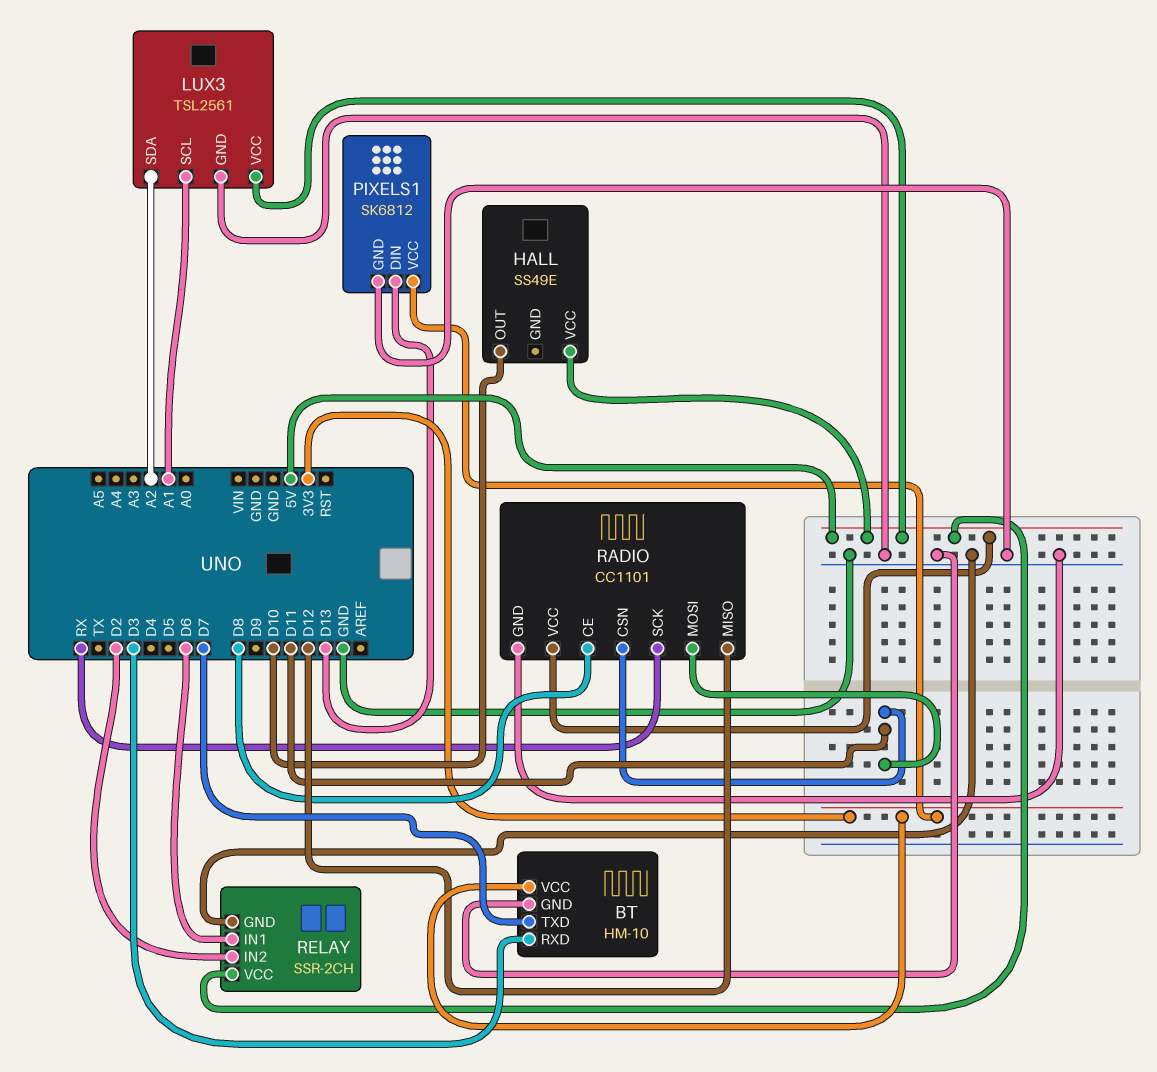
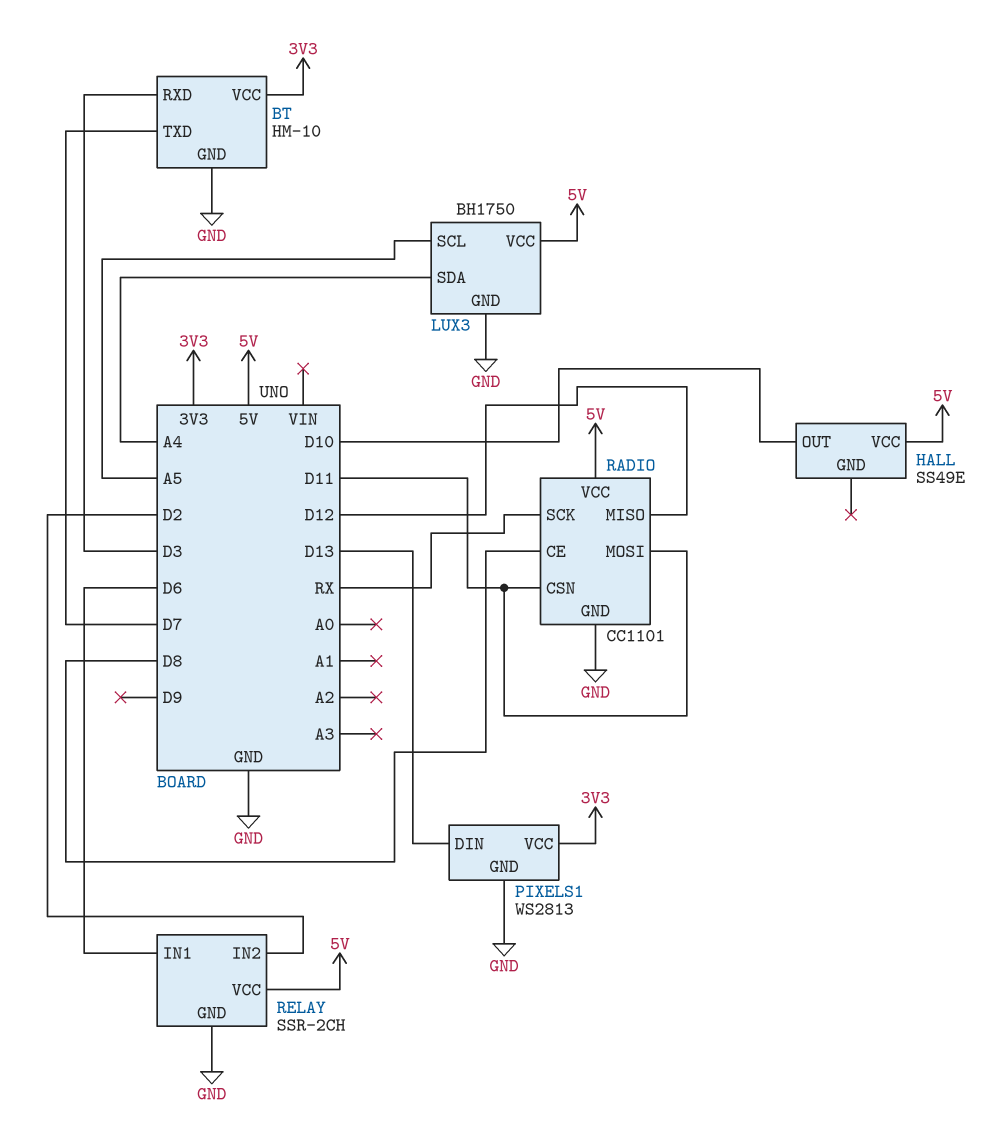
LUX3: TSL2561 -> BH1750
LUX3 pin SCL: A1 -> A5
LUX3 pin SDA: A2 -> A4
PIXELS1: SK6812 -> WS2813

